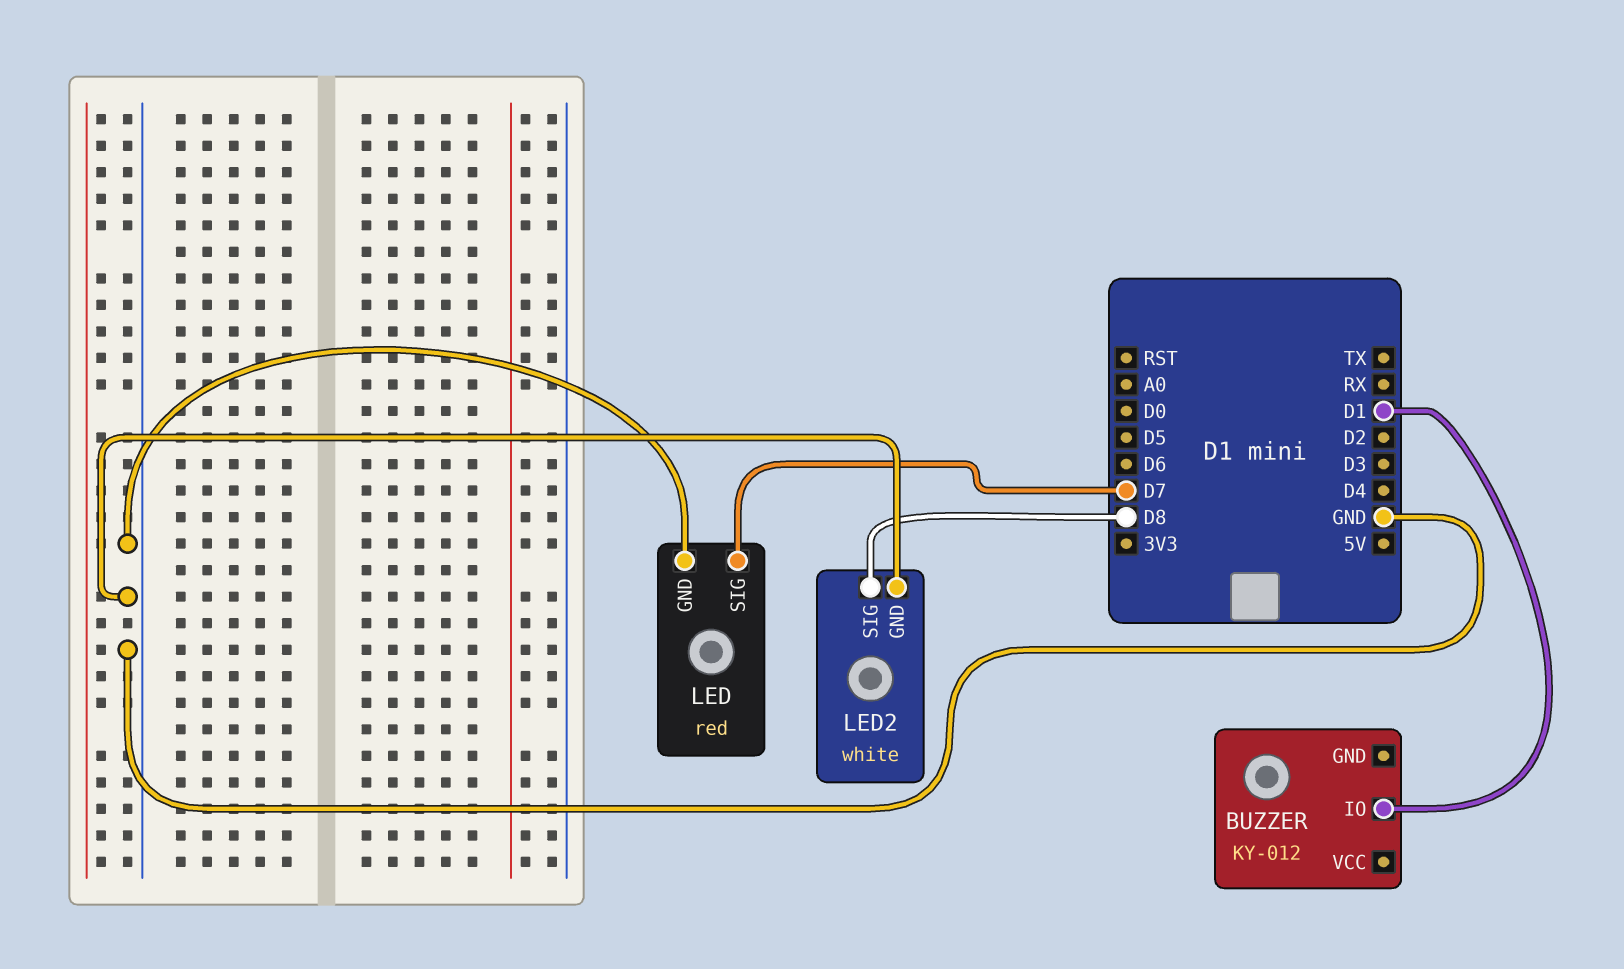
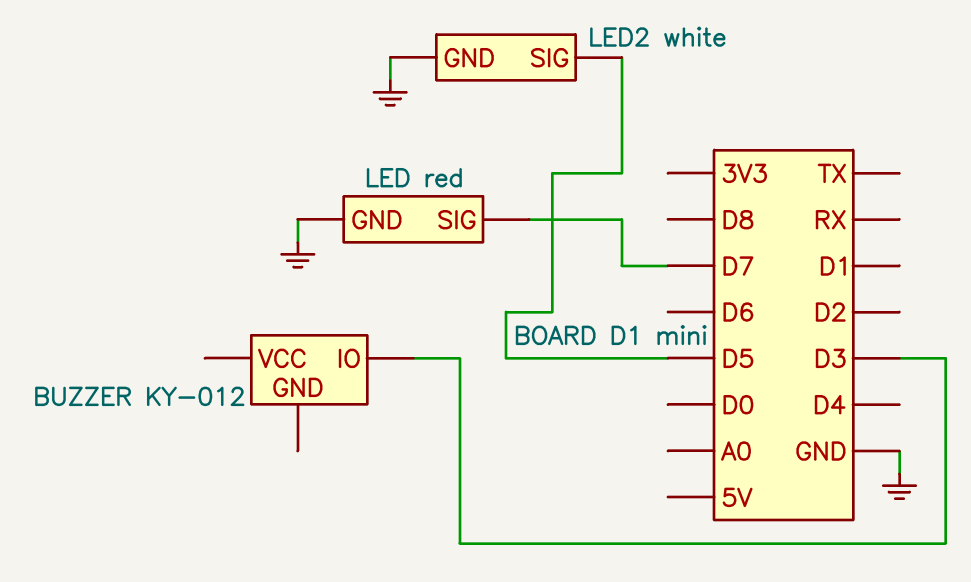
BUZZER pin IO: D1 -> D3
LED2 pin SIG: D8 -> D5

